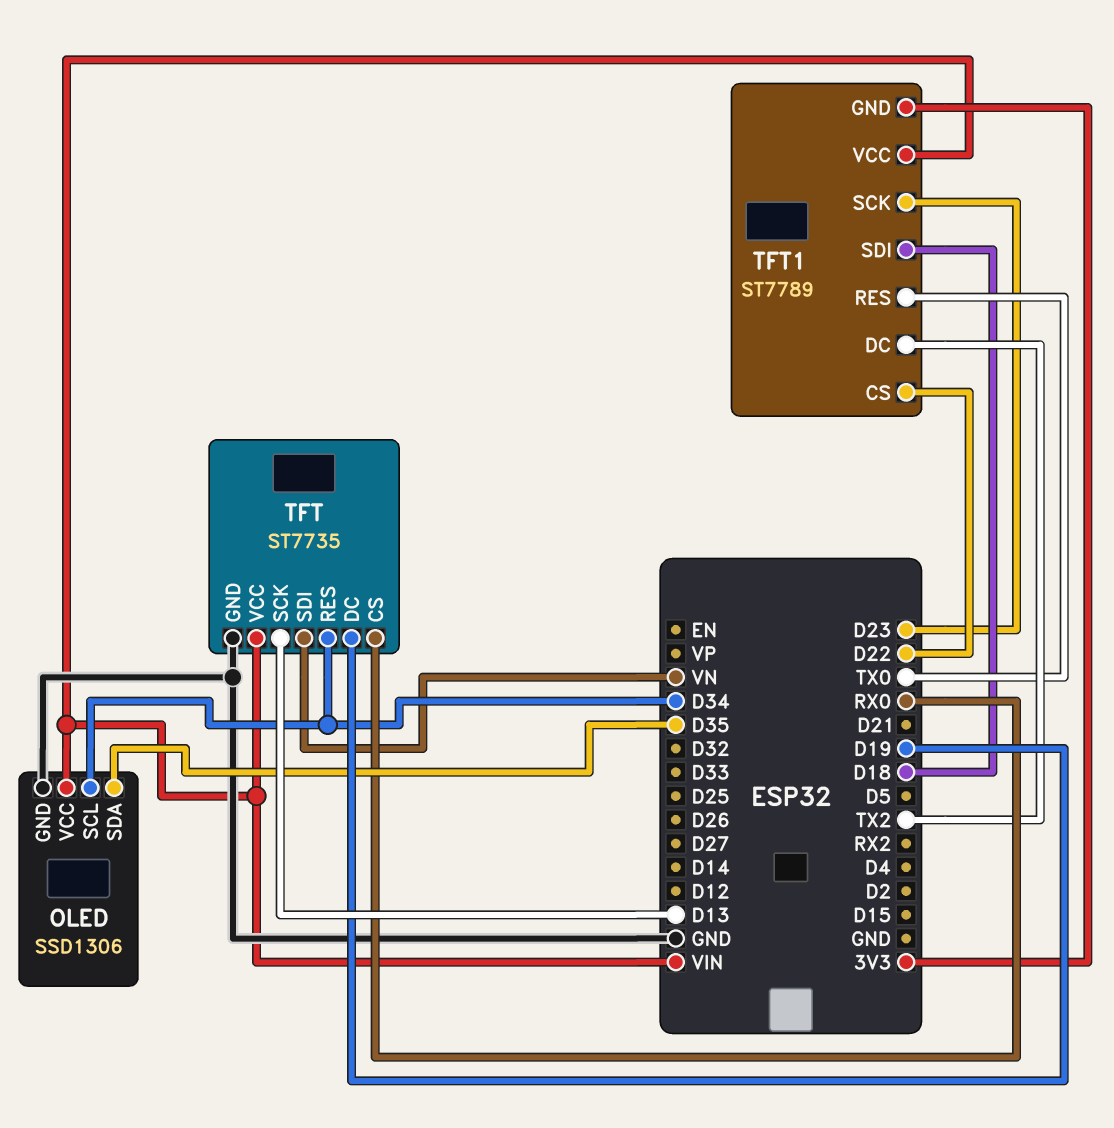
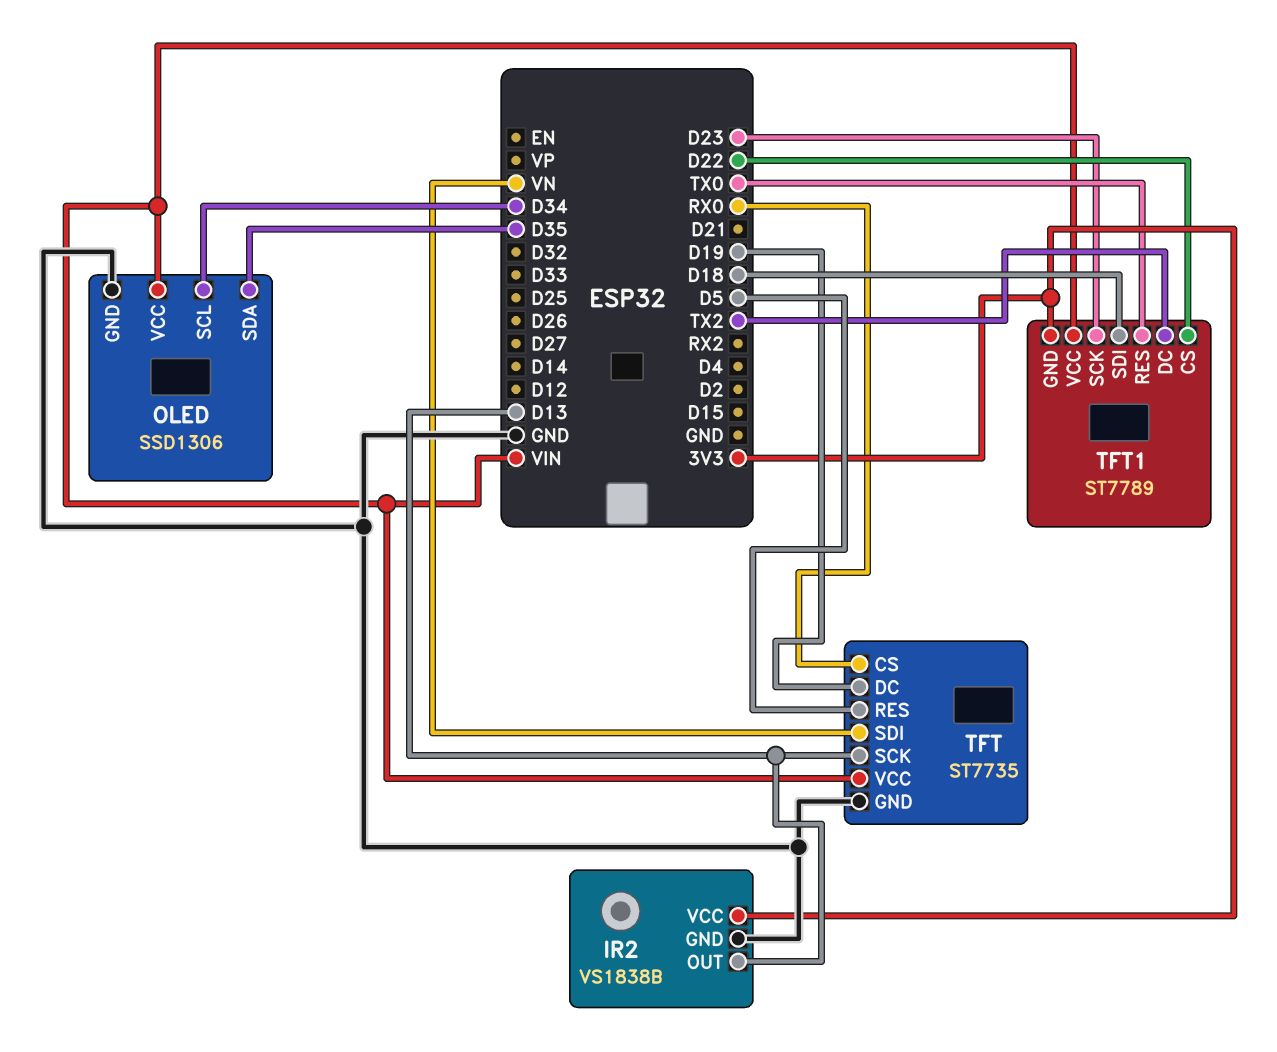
IR2: none -> VS1838B
IR2 pin GND: none -> GND
IR2 pin OUT: none -> D13
IR2 pin VCC: none -> 3V3
TFT pin RES: D34 -> D5

